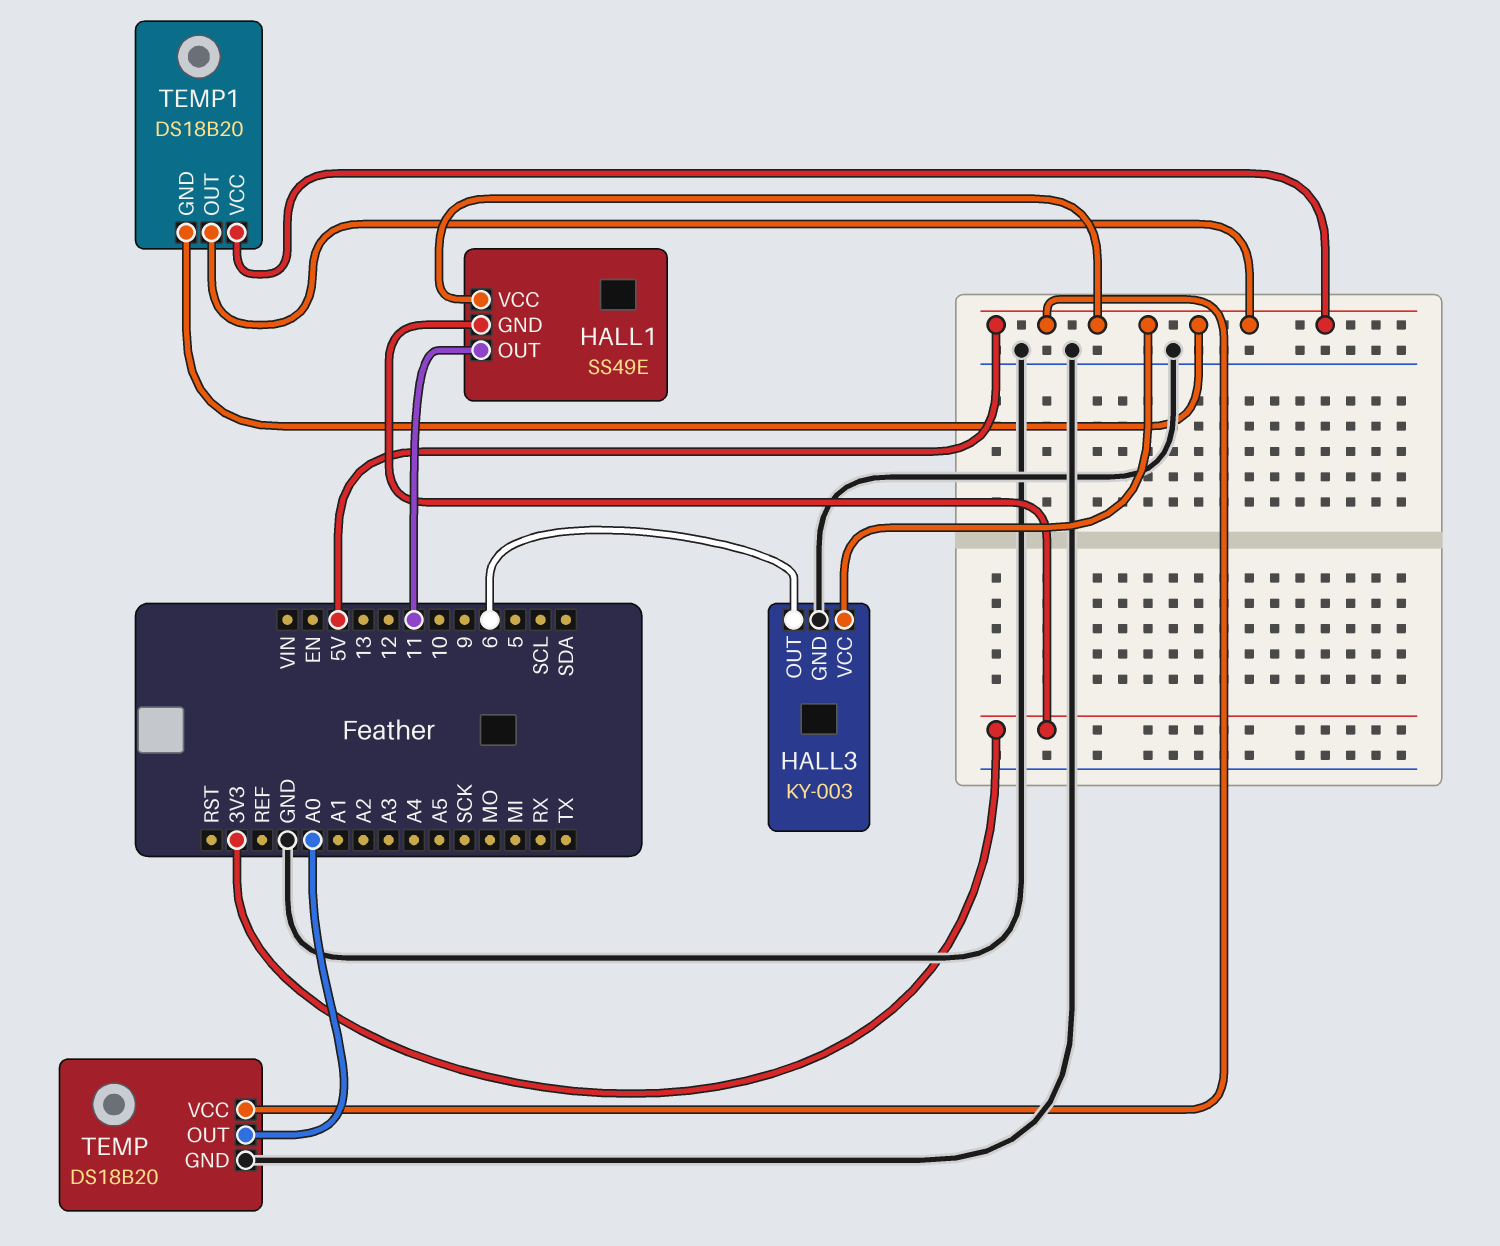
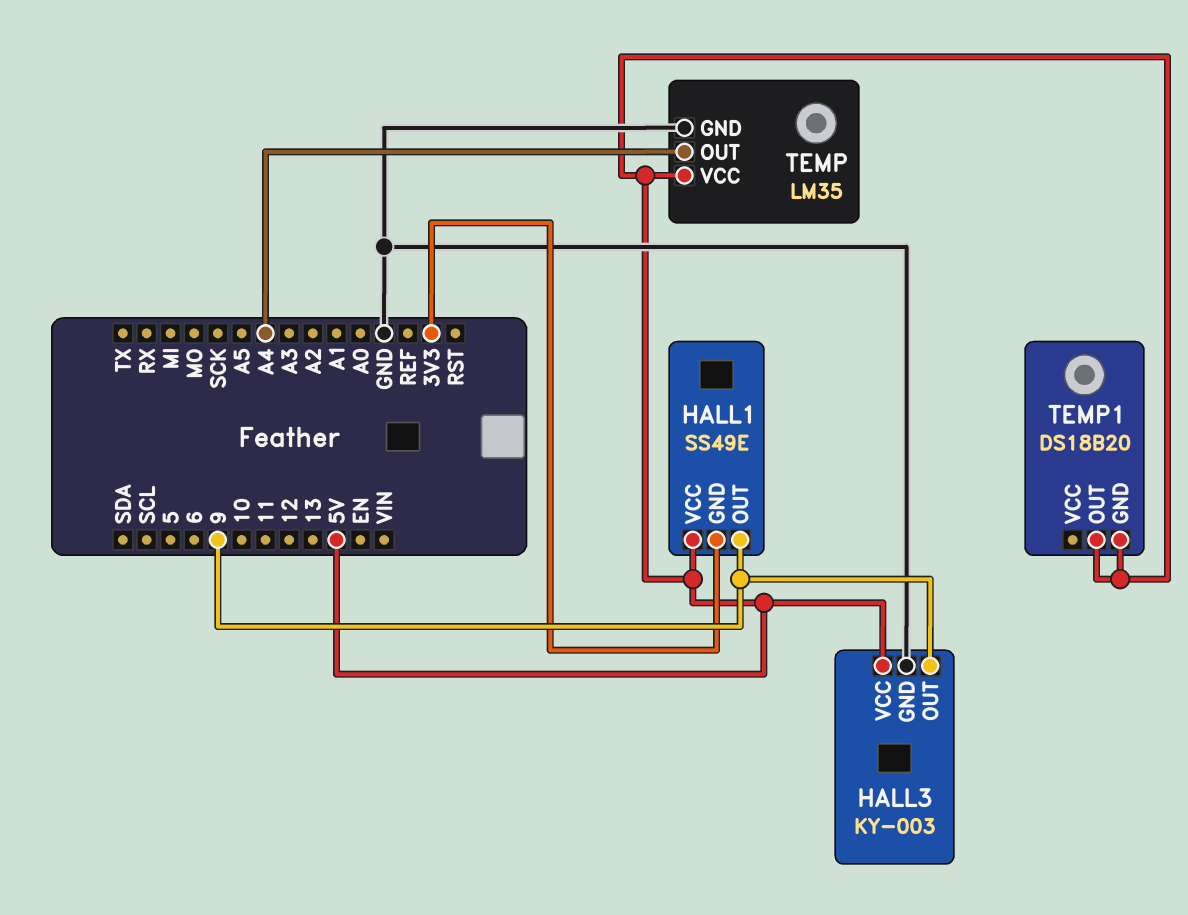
HALL1 pin OUT: 11 -> 9
HALL3 pin OUT: 6 -> 9
TEMP: DS18B20 -> LM35
TEMP pin OUT: A0 -> A4
TEMP1 pin VCC: 5V -> none

